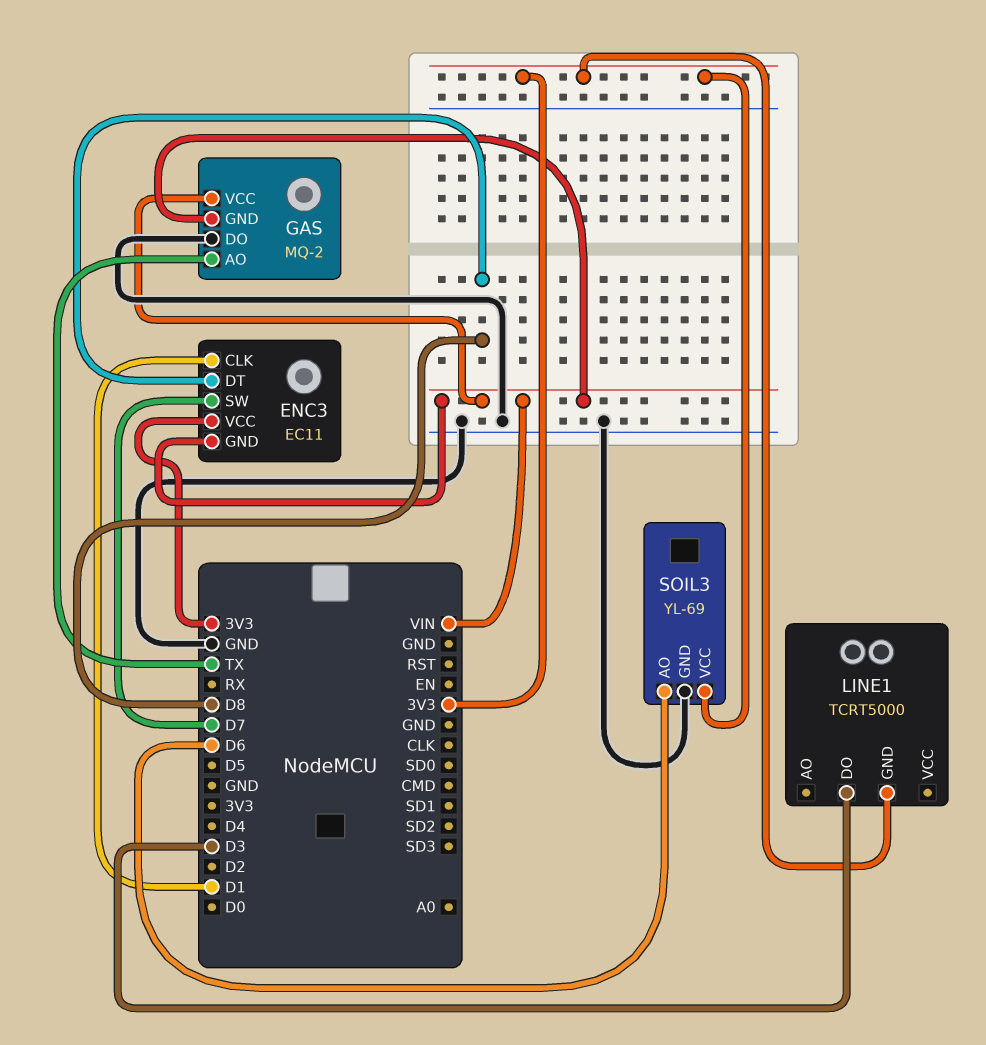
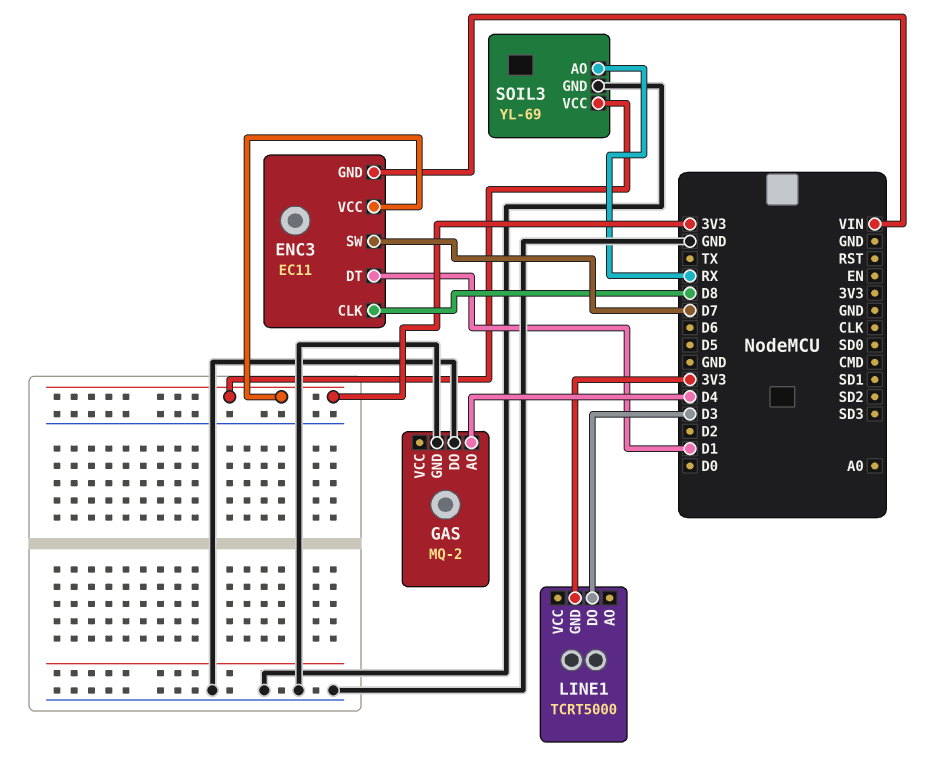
ENC3 pin CLK: D1 -> D8
ENC3 pin DT: D8 -> D1
GAS pin AO: TX -> D4
GAS pin GND: VIN -> GND
GAS pin VCC: VIN -> none
SOIL3 pin AO: D6 -> RX

